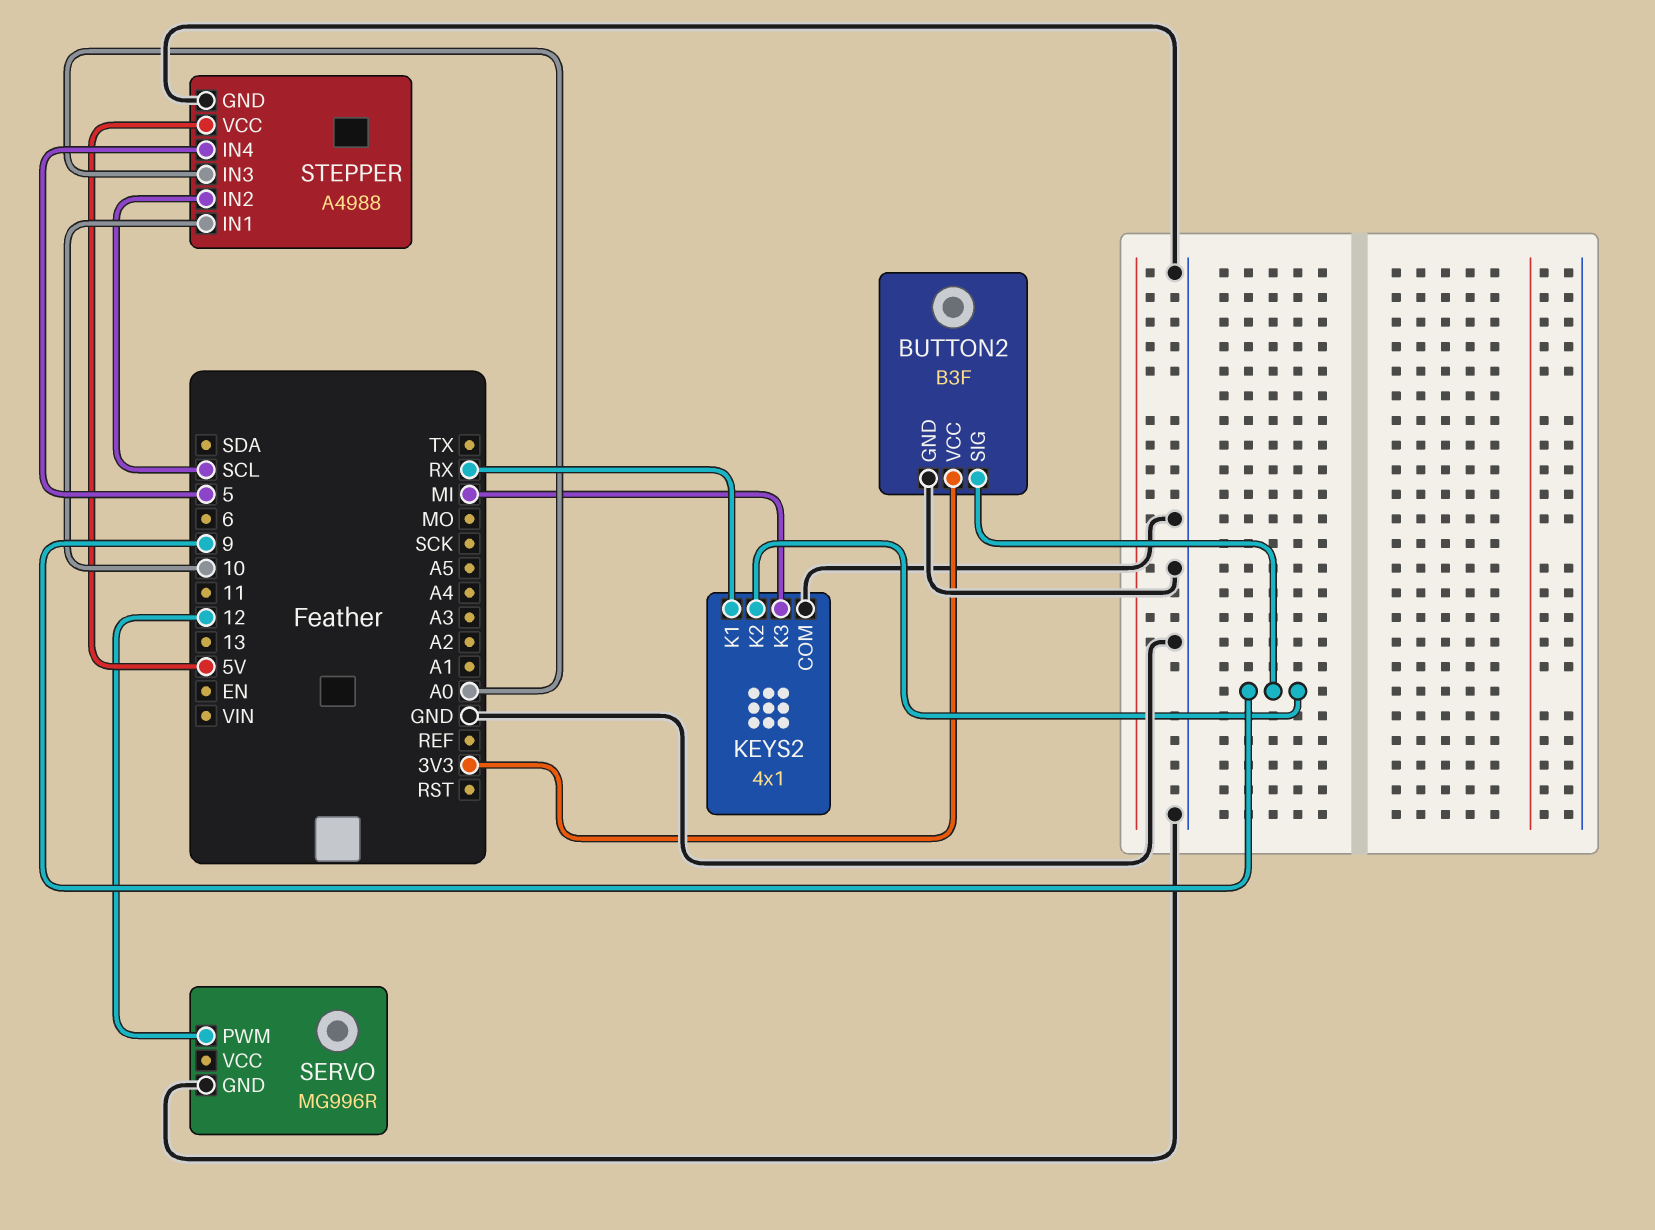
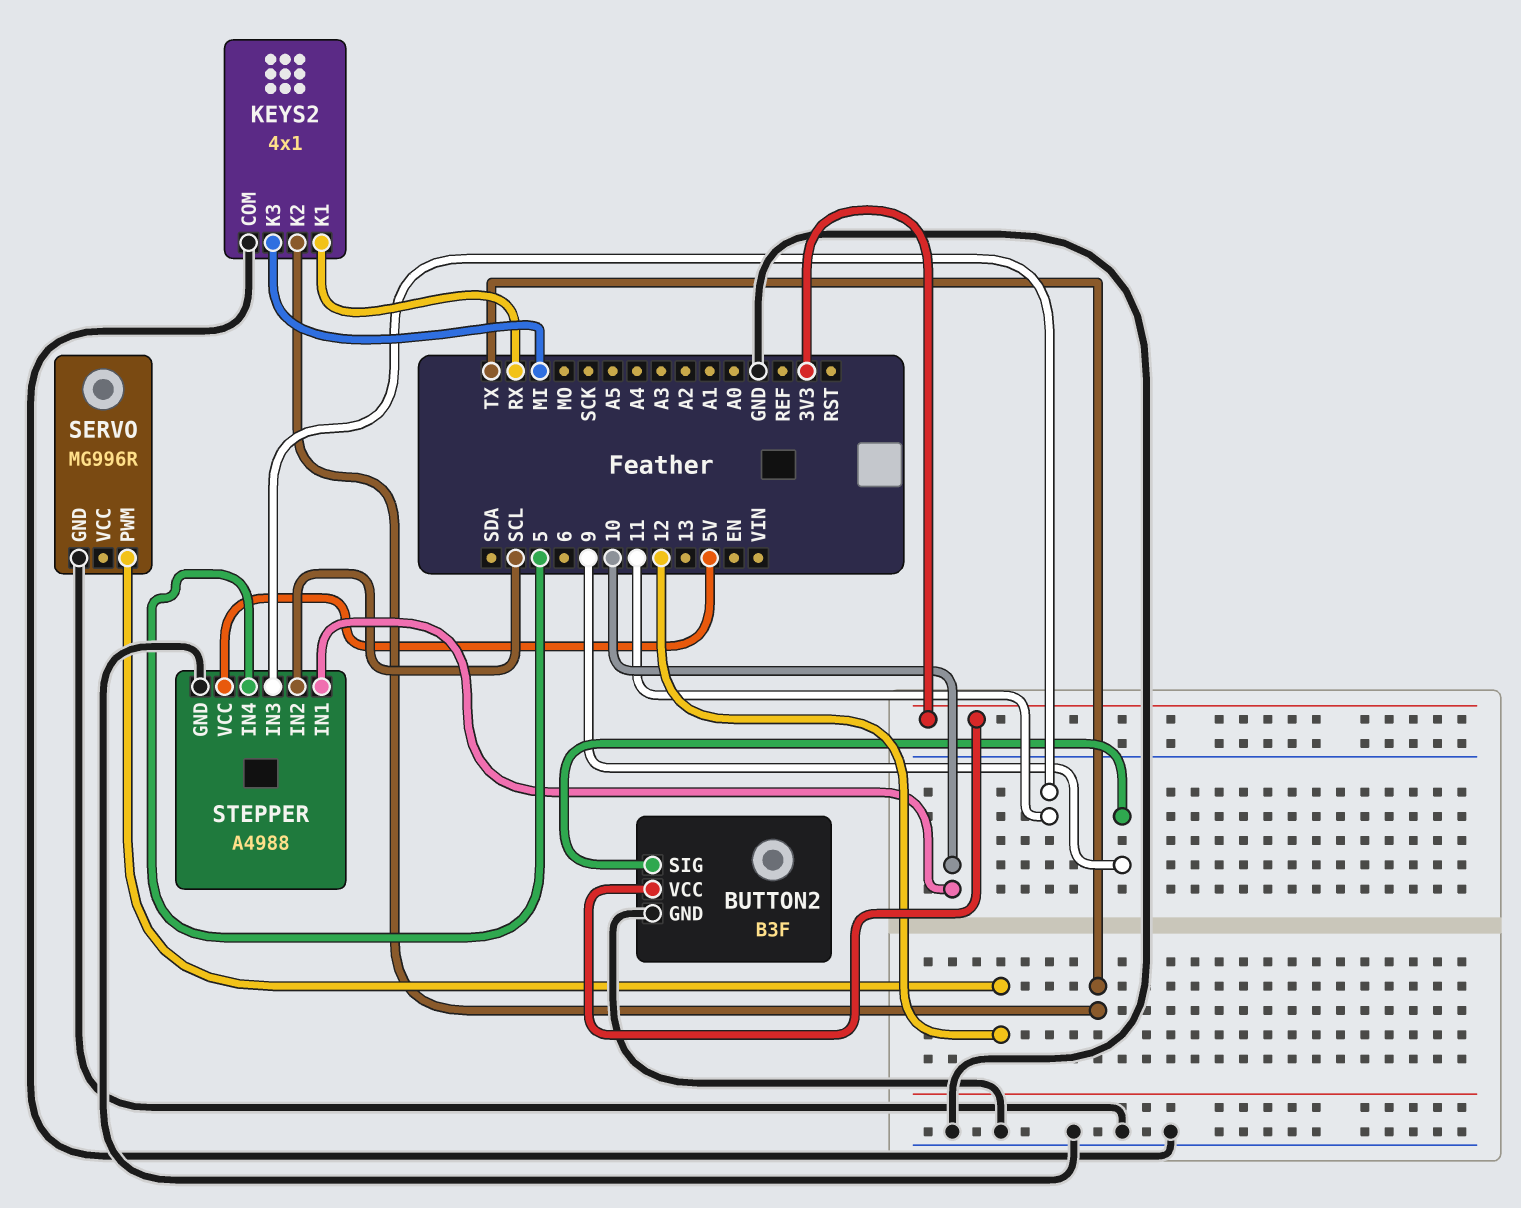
KEYS2 pin K2: 9 -> TX
STEPPER pin IN3: A0 -> 11

